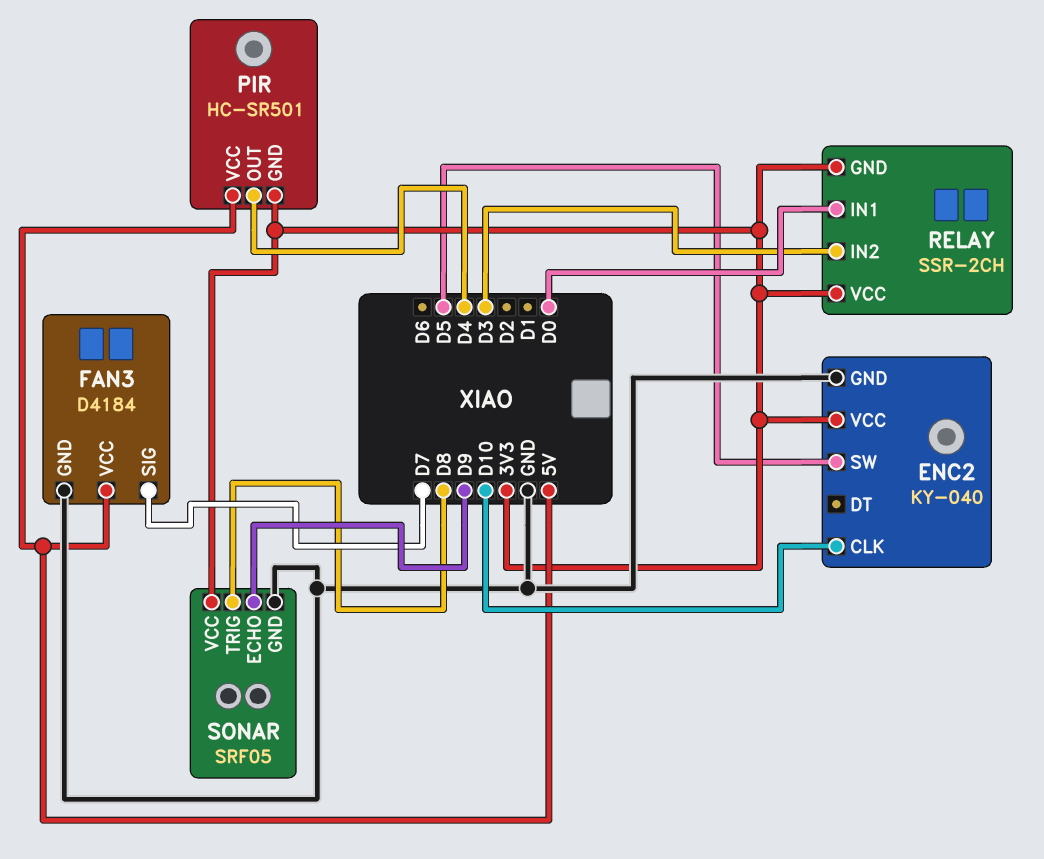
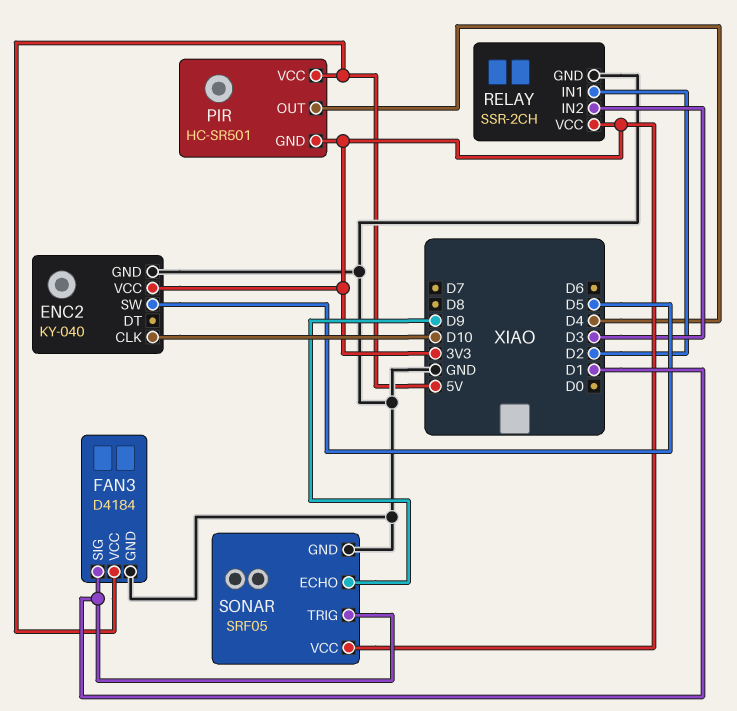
FAN3 pin SIG: D7 -> D1
RELAY pin GND: 3V3 -> GND
RELAY pin IN1: D0 -> D2
SONAR pin TRIG: D8 -> D1

